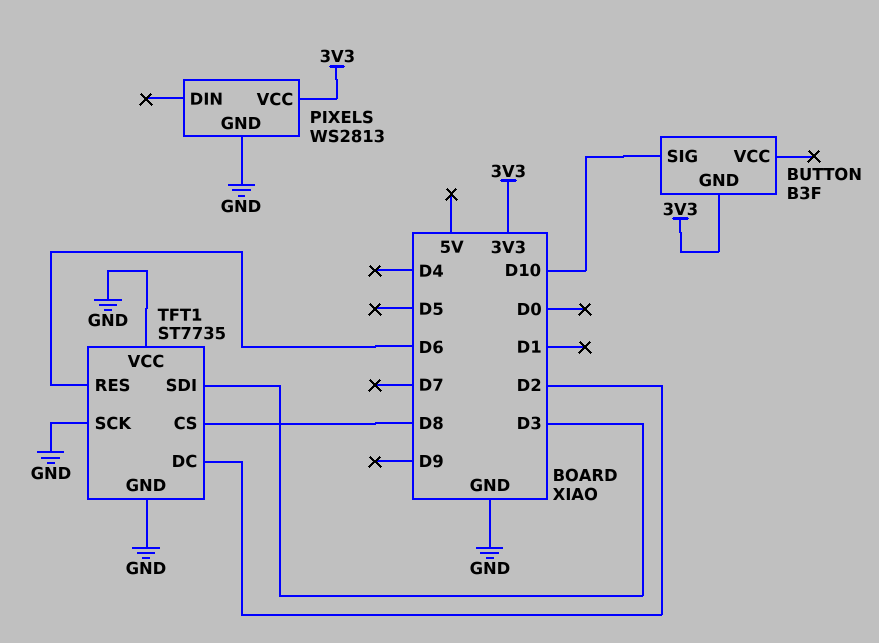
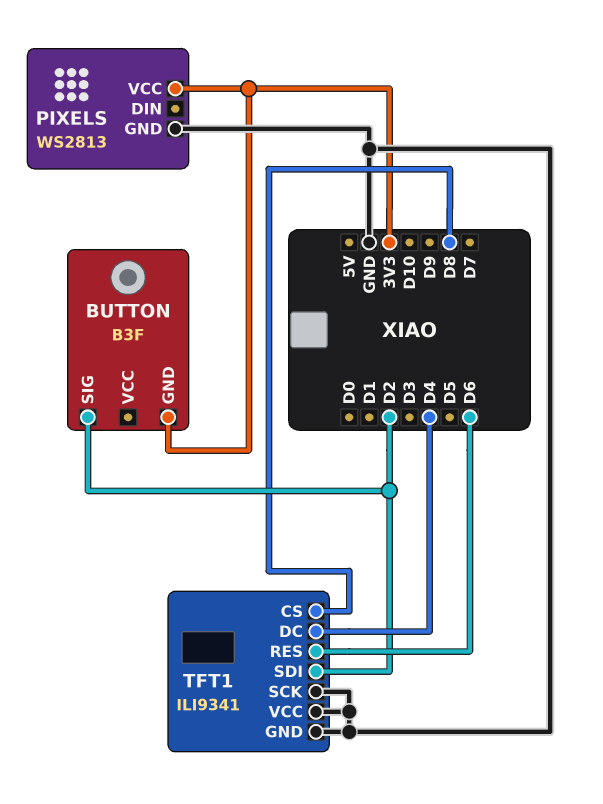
BUTTON pin SIG: D10 -> D2
TFT1: ST7735 -> ILI9341
TFT1 pin DC: D2 -> D4
TFT1 pin SDI: D3 -> D2

